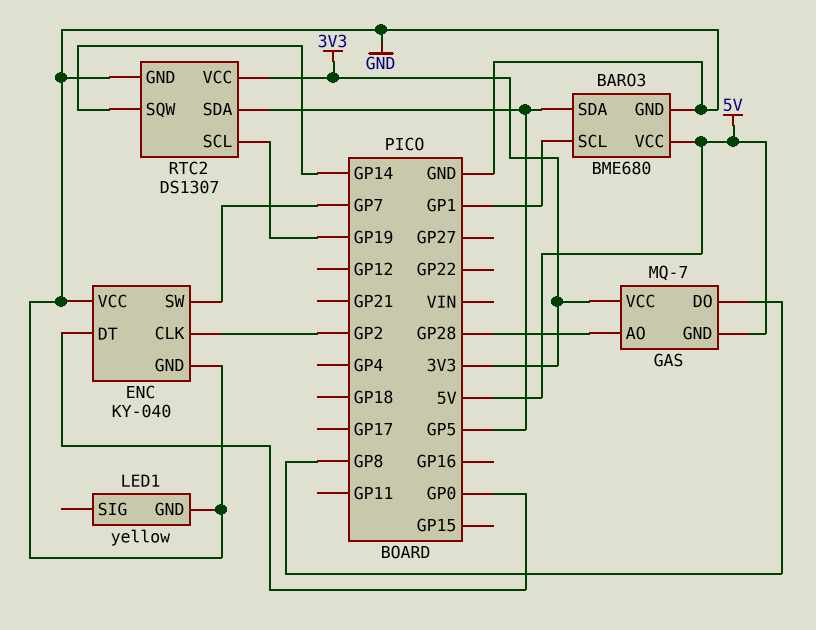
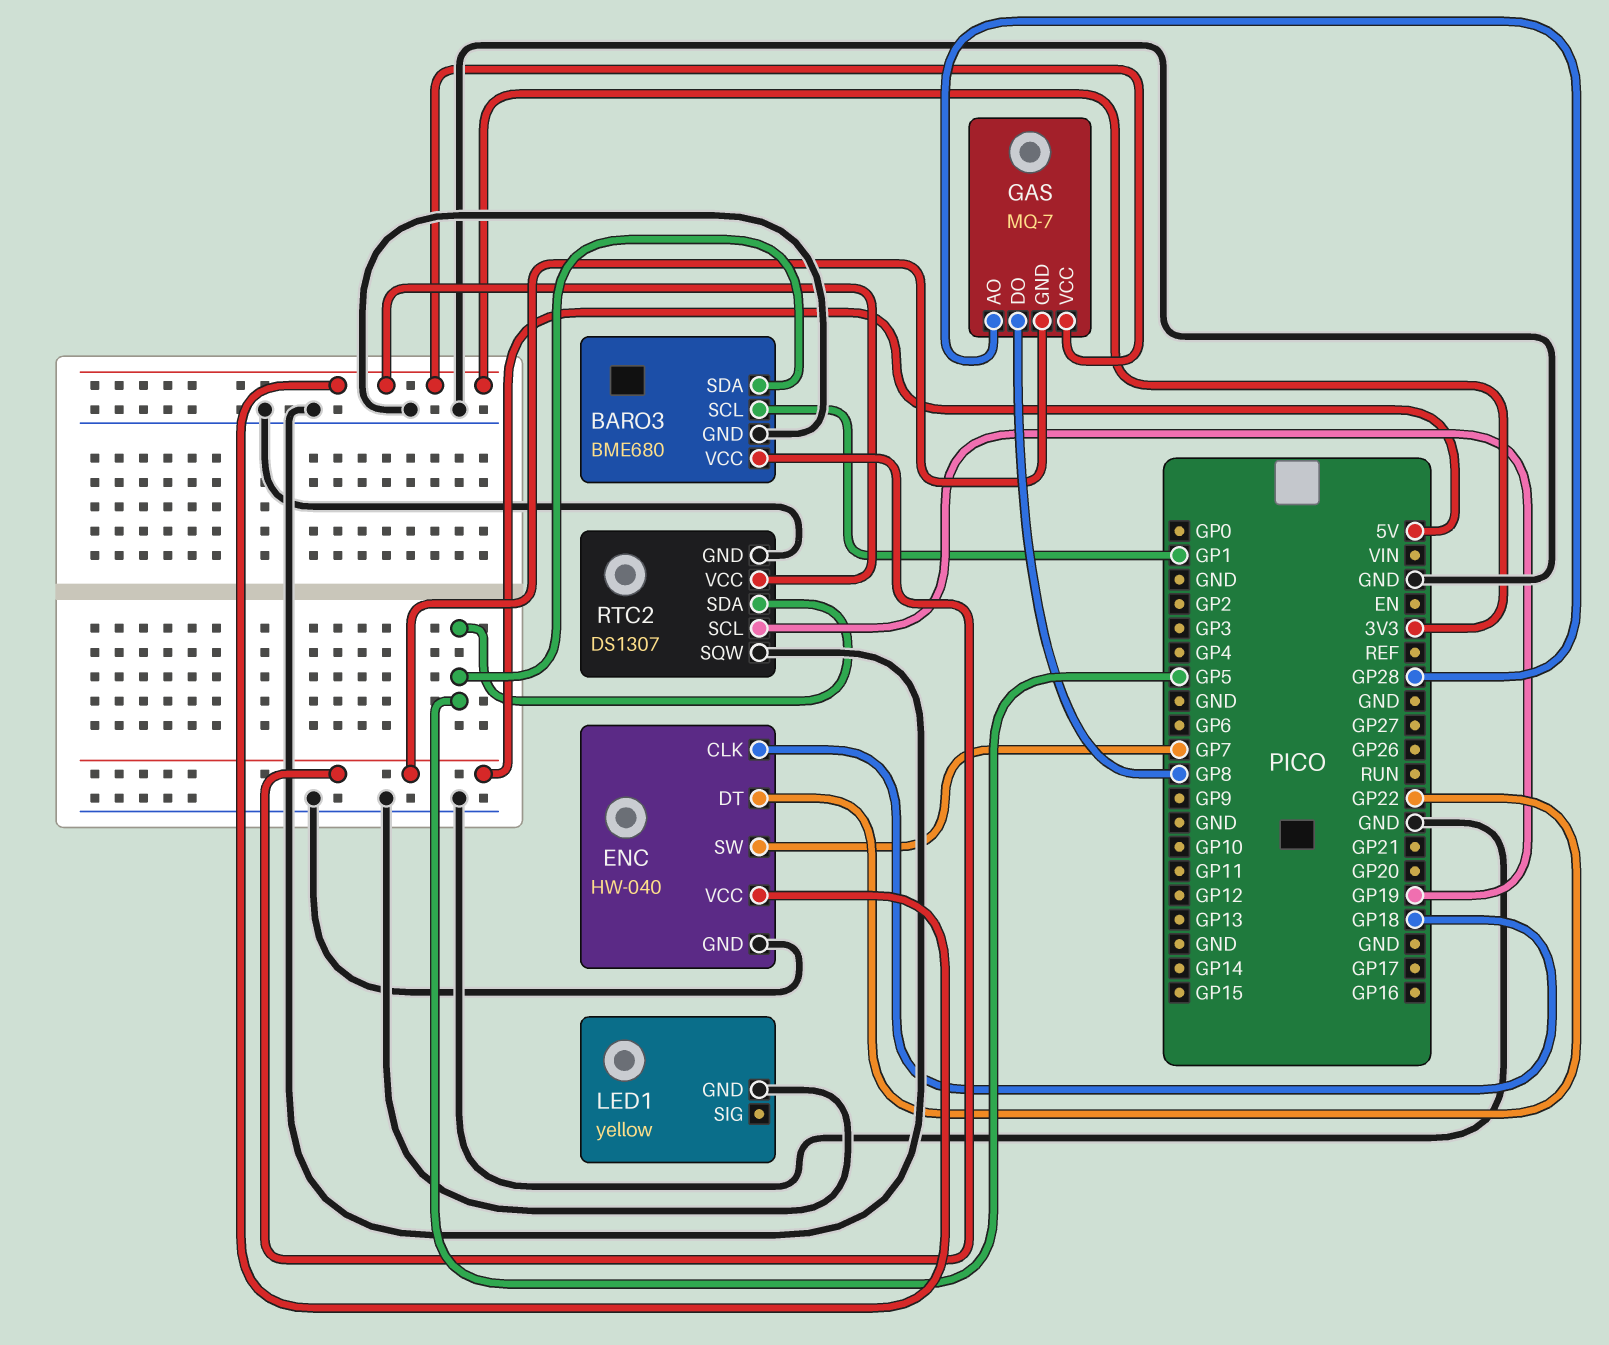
ENC: KY-040 -> HW-040
ENC pin CLK: GP2 -> GP18
ENC pin DT: GP0 -> GP22
ENC pin VCC: GND -> 3V3
RTC2 pin SQW: GP14 -> GND

